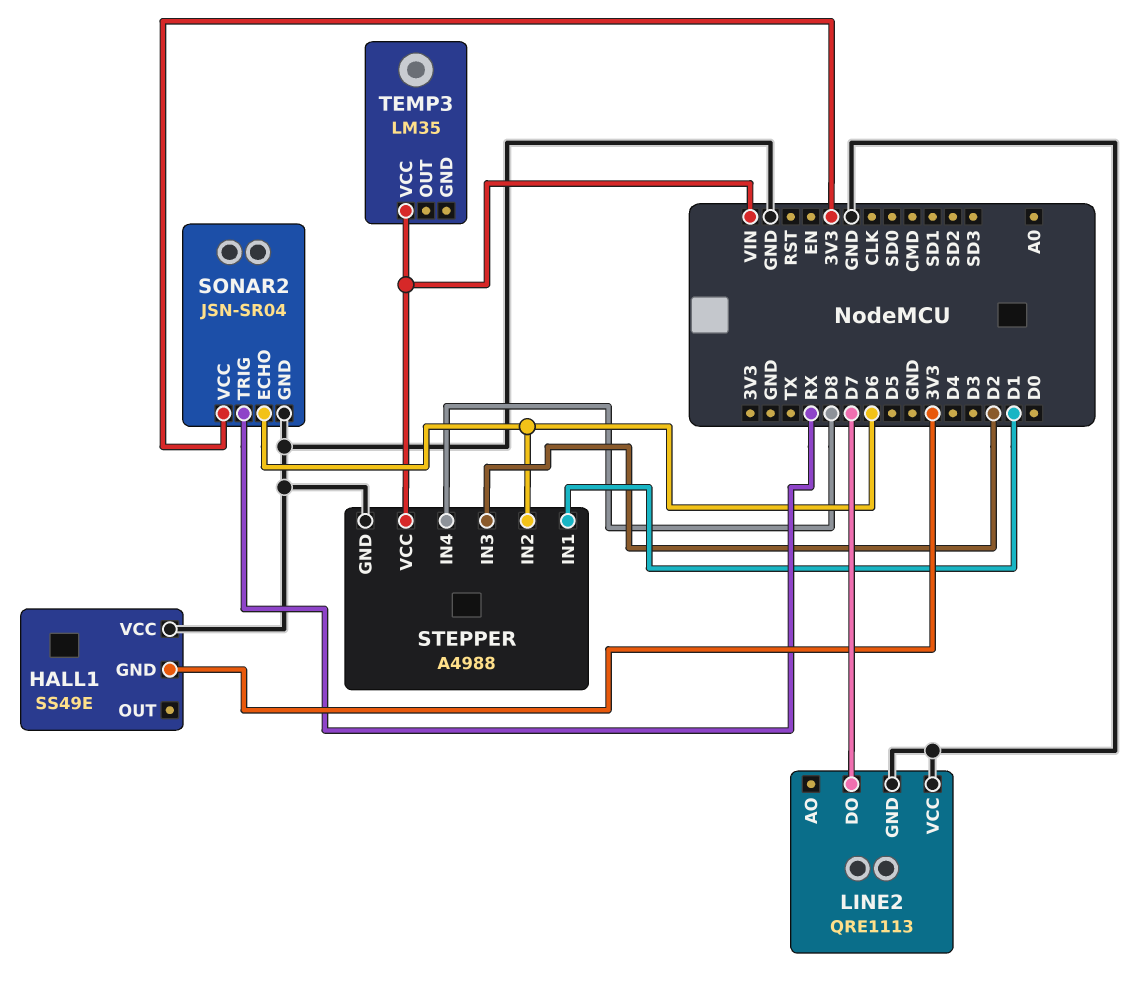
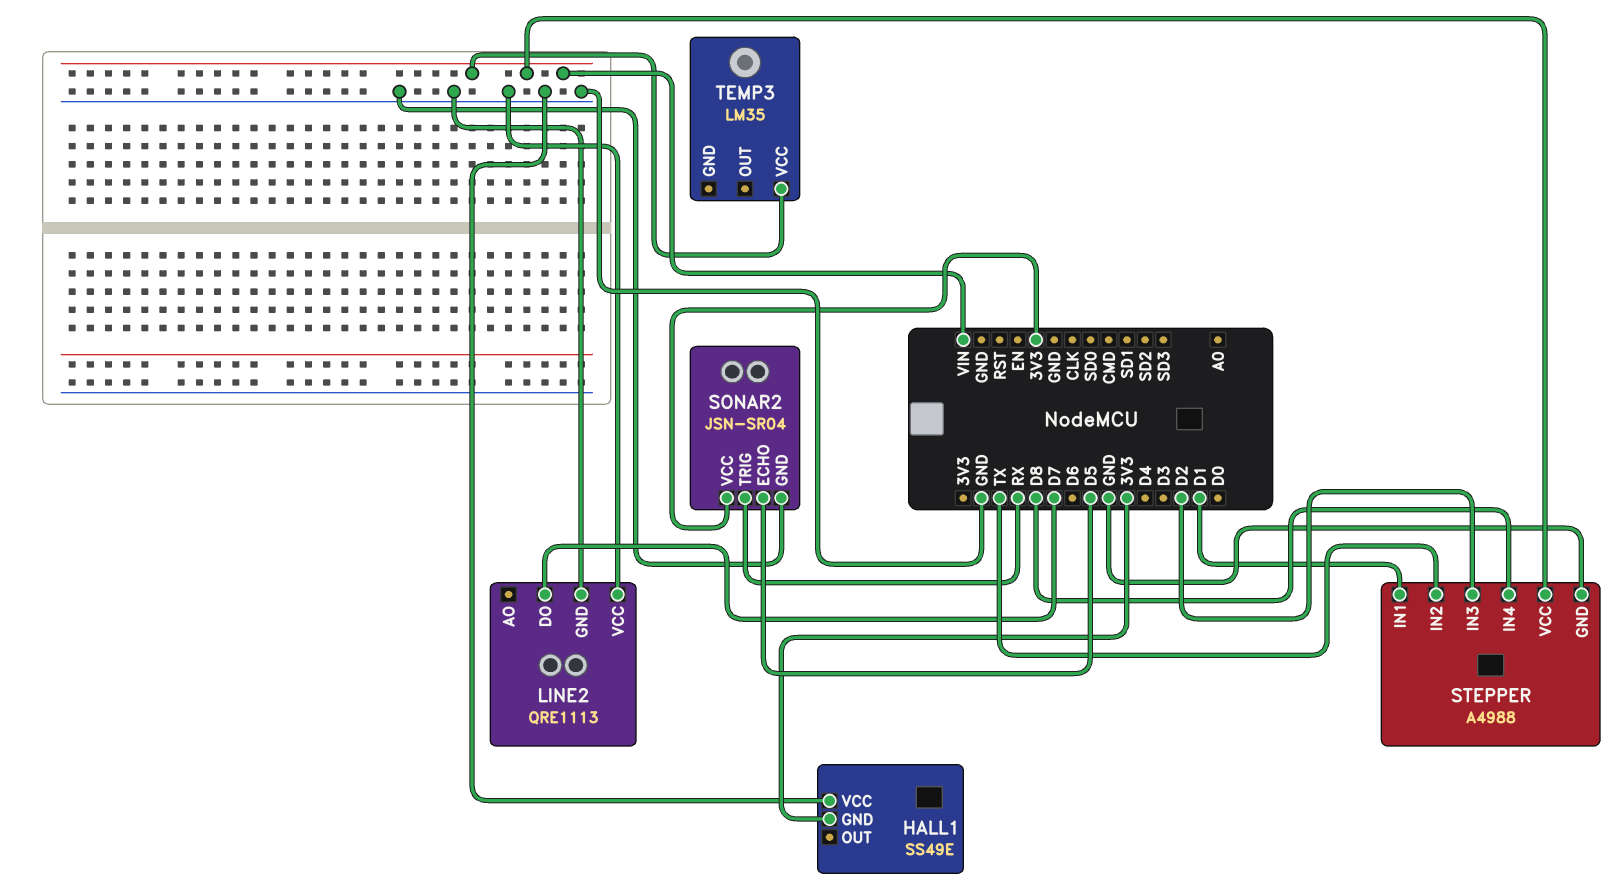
SONAR2 pin ECHO: D6 -> D5
STEPPER pin IN2: D6 -> TX

